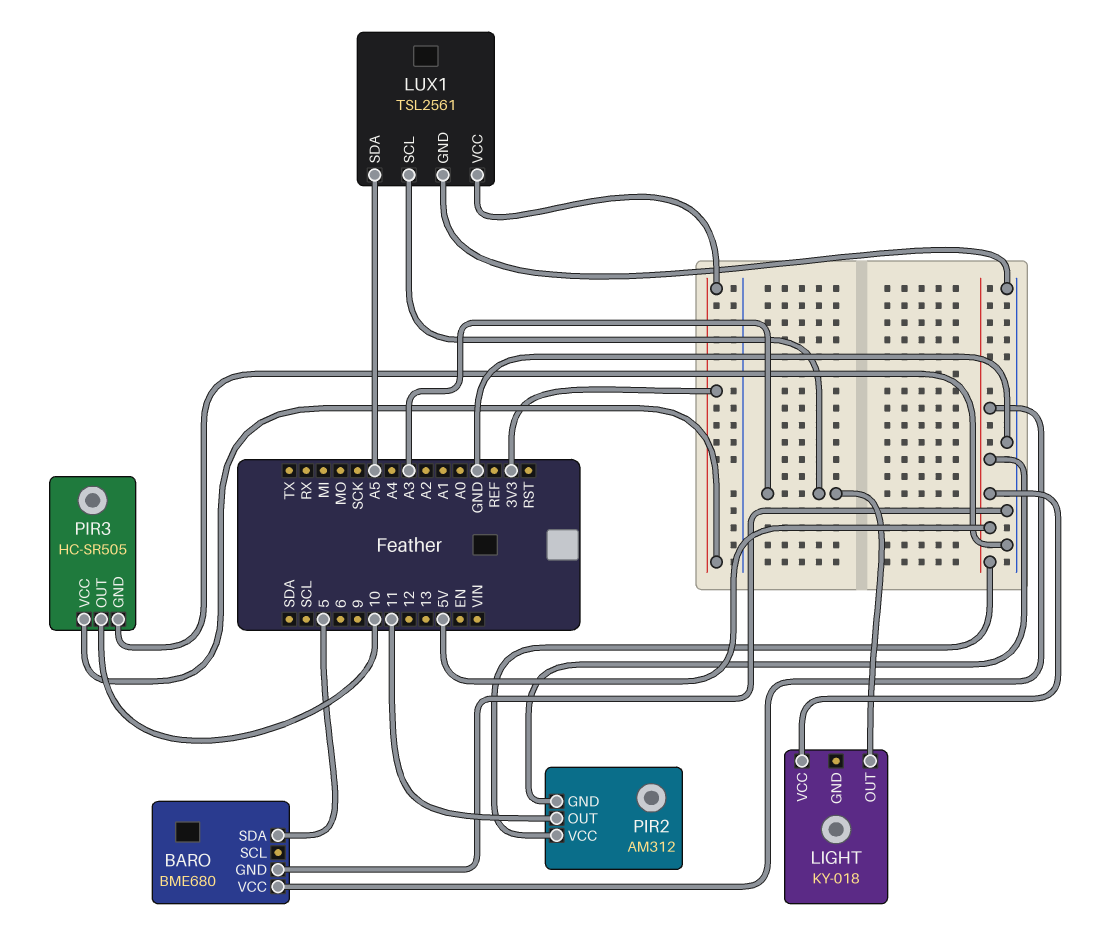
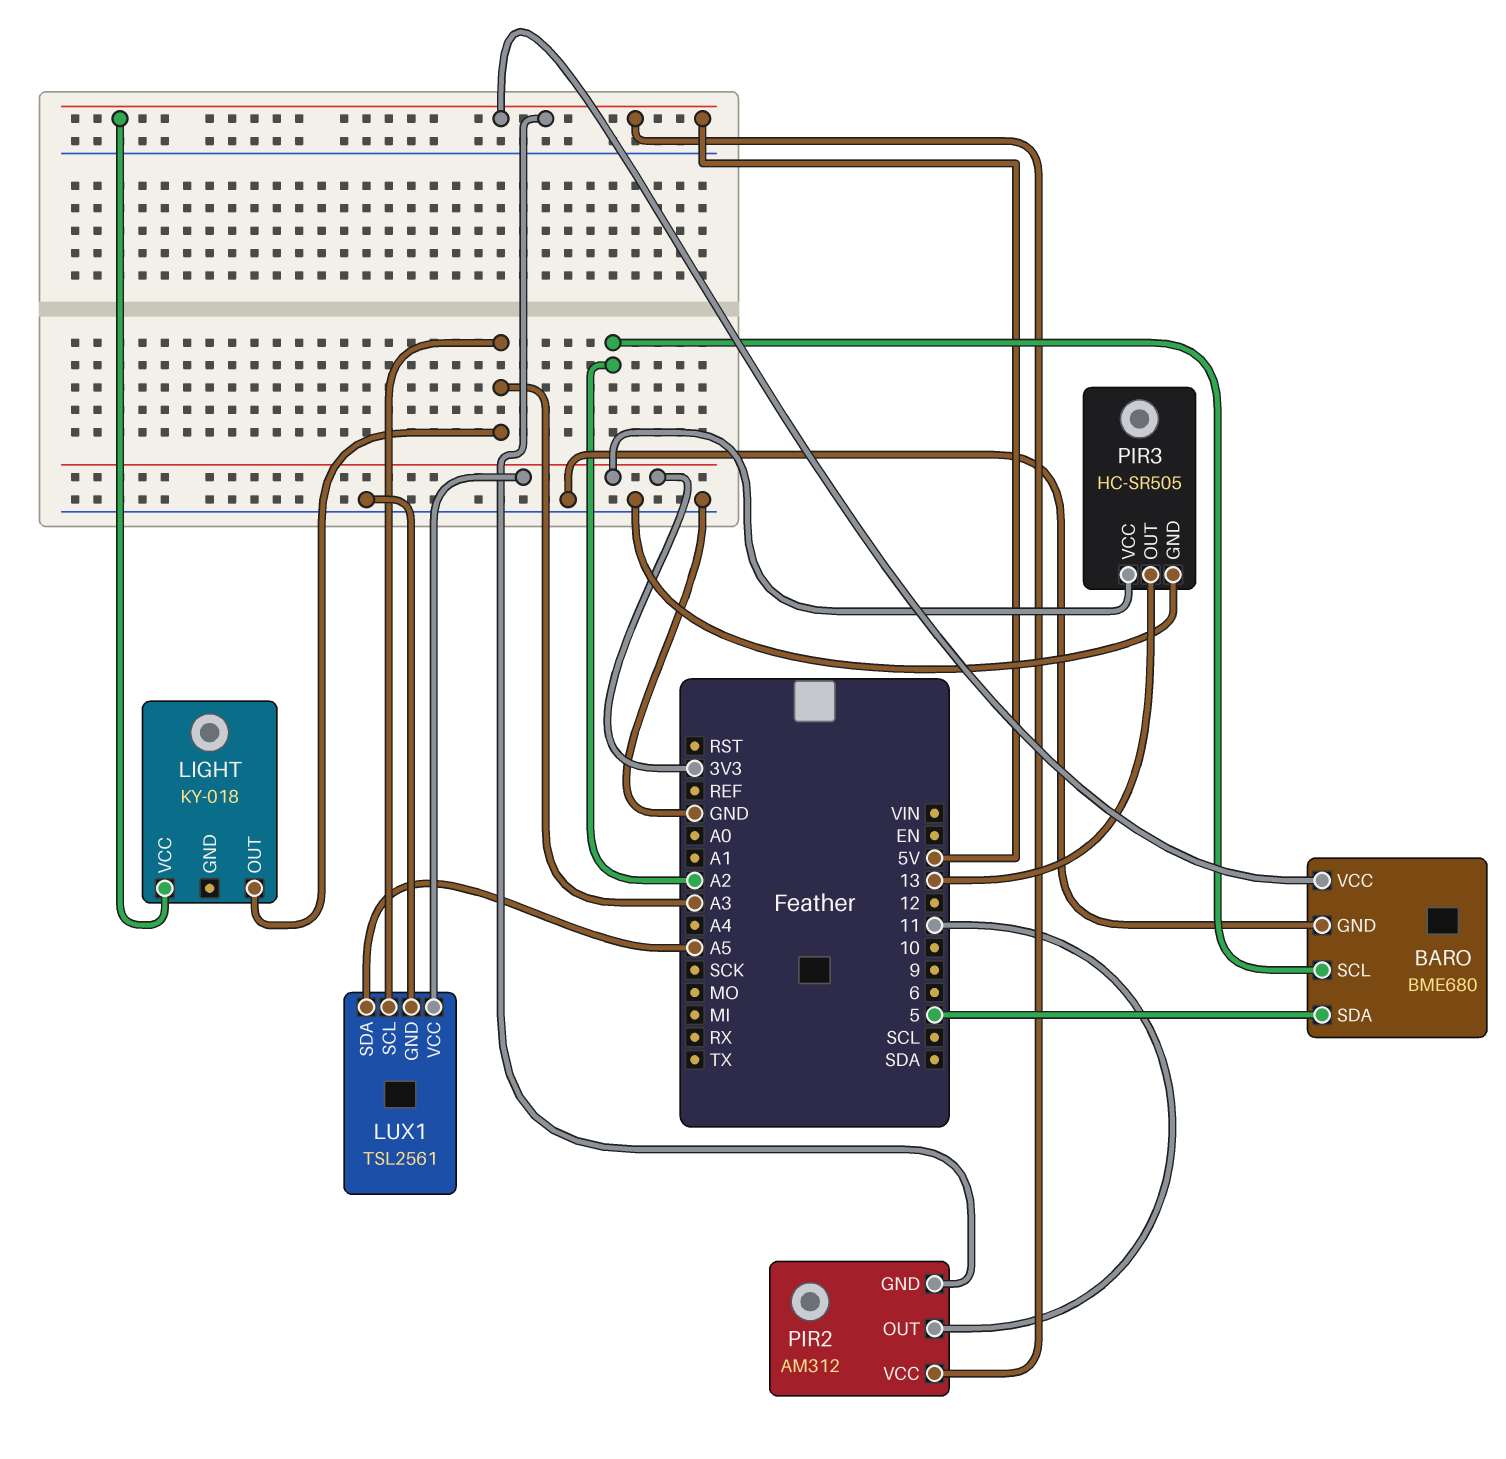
BARO pin SCL: none -> A2
PIR3 pin OUT: 10 -> 13

